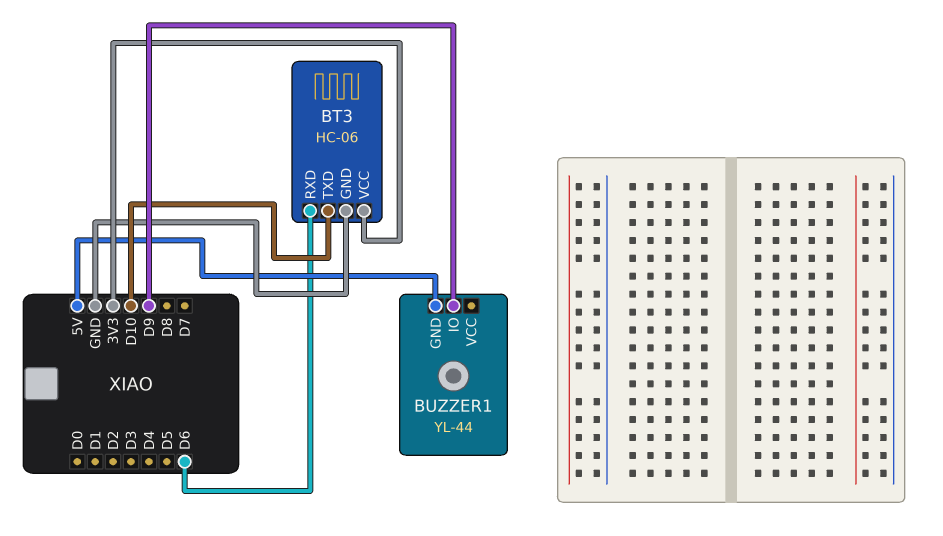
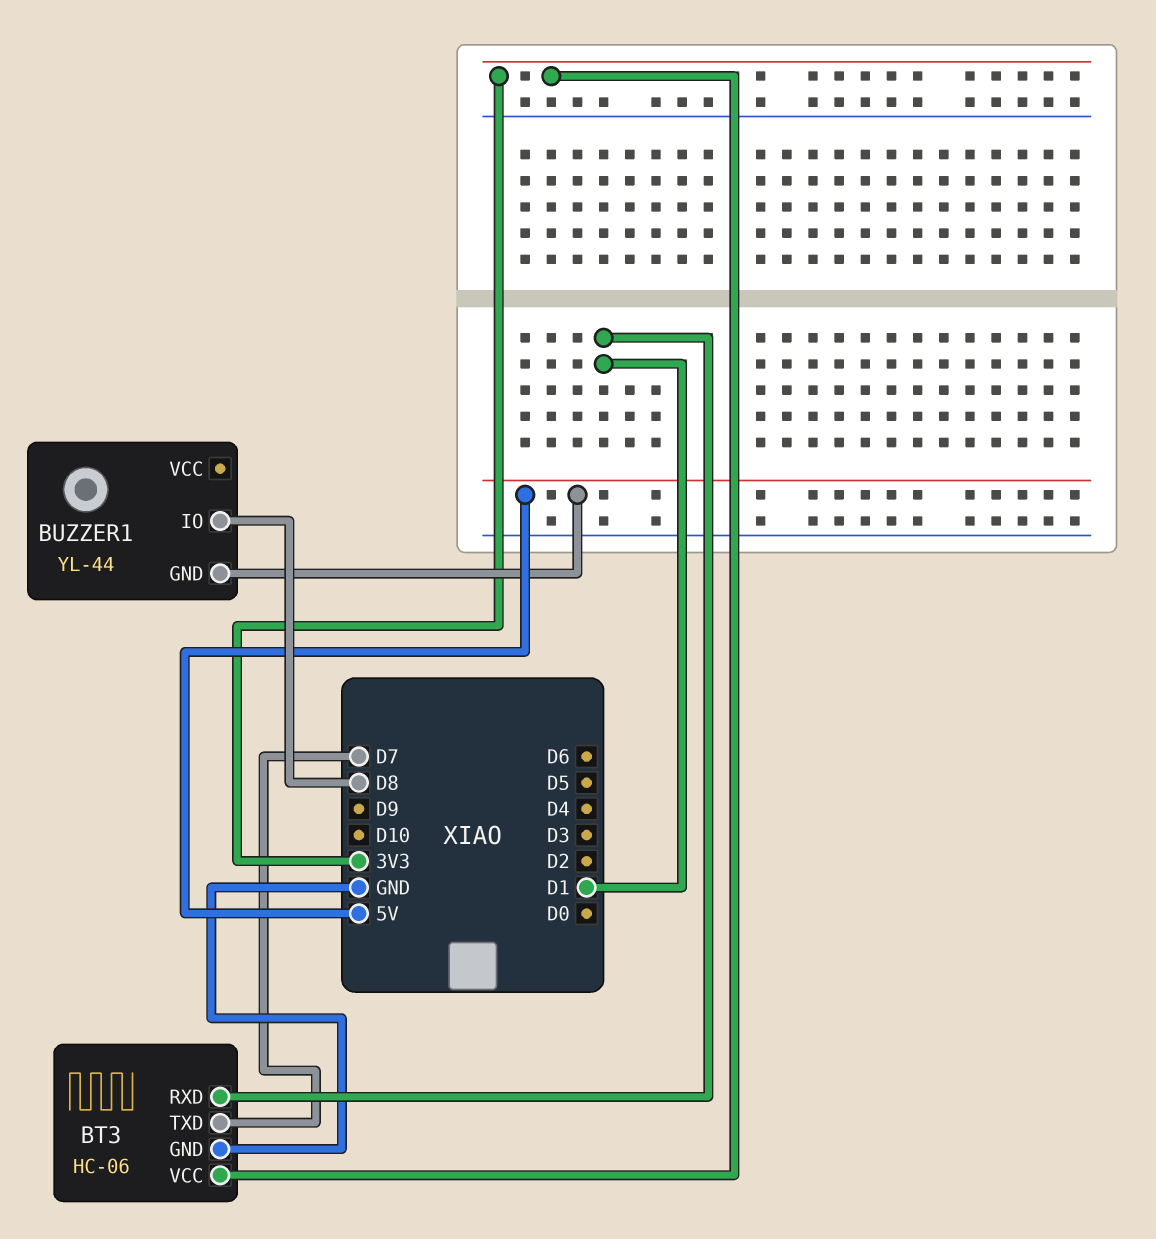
BT3 pin RXD: D6 -> D1
BT3 pin TXD: D10 -> D7
BUZZER1 pin IO: D9 -> D8

